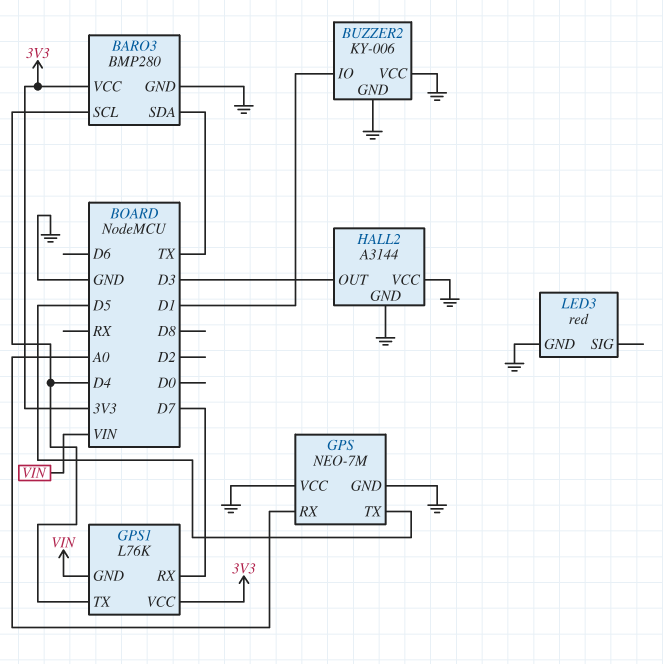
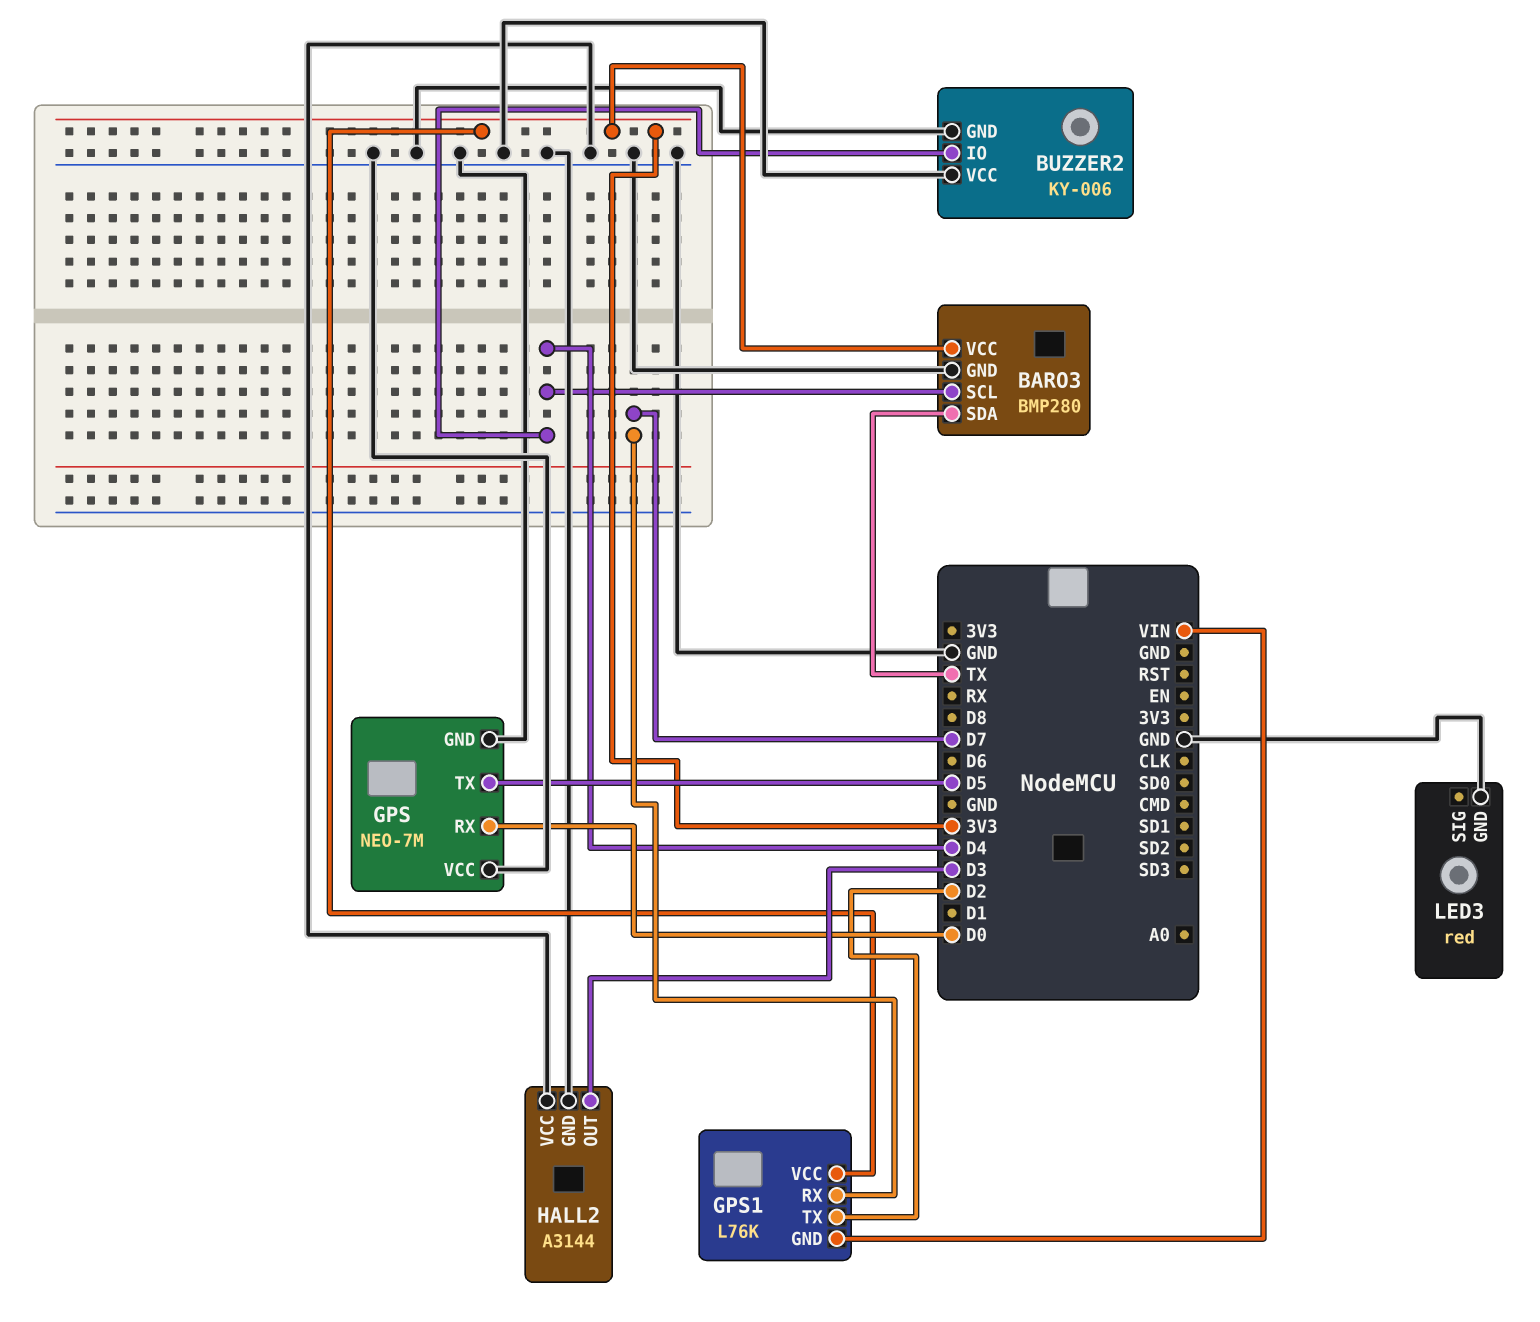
BUZZER2 pin IO: D1 -> D4
GPS pin RX: A0 -> D0
GPS1 pin TX: D4 -> D2

